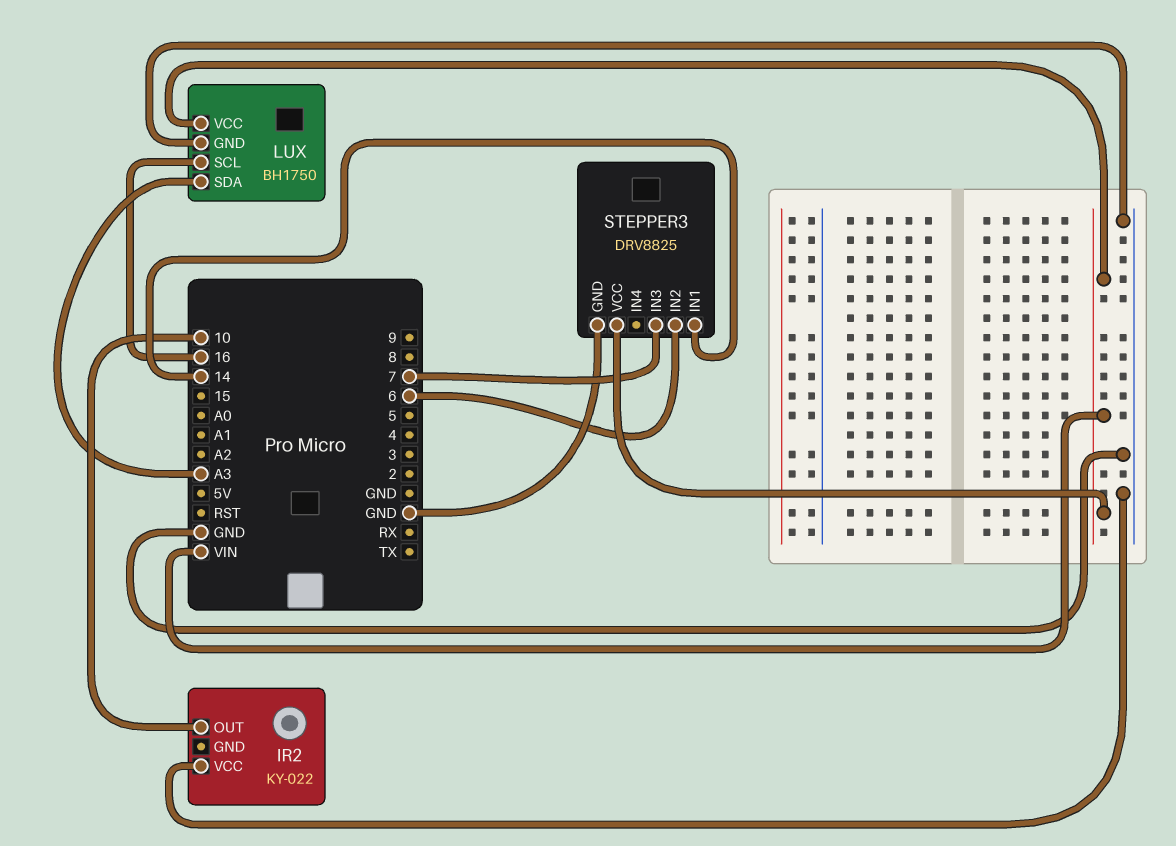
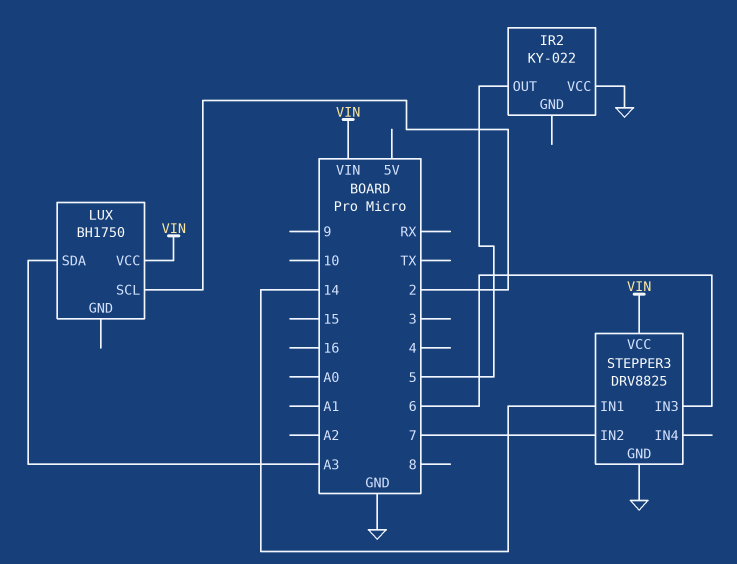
IR2 pin OUT: 10 -> 5
LUX pin GND: GND -> none
LUX pin SCL: 16 -> 2
STEPPER3 pin IN2: 6 -> 7
STEPPER3 pin IN3: 7 -> 6

